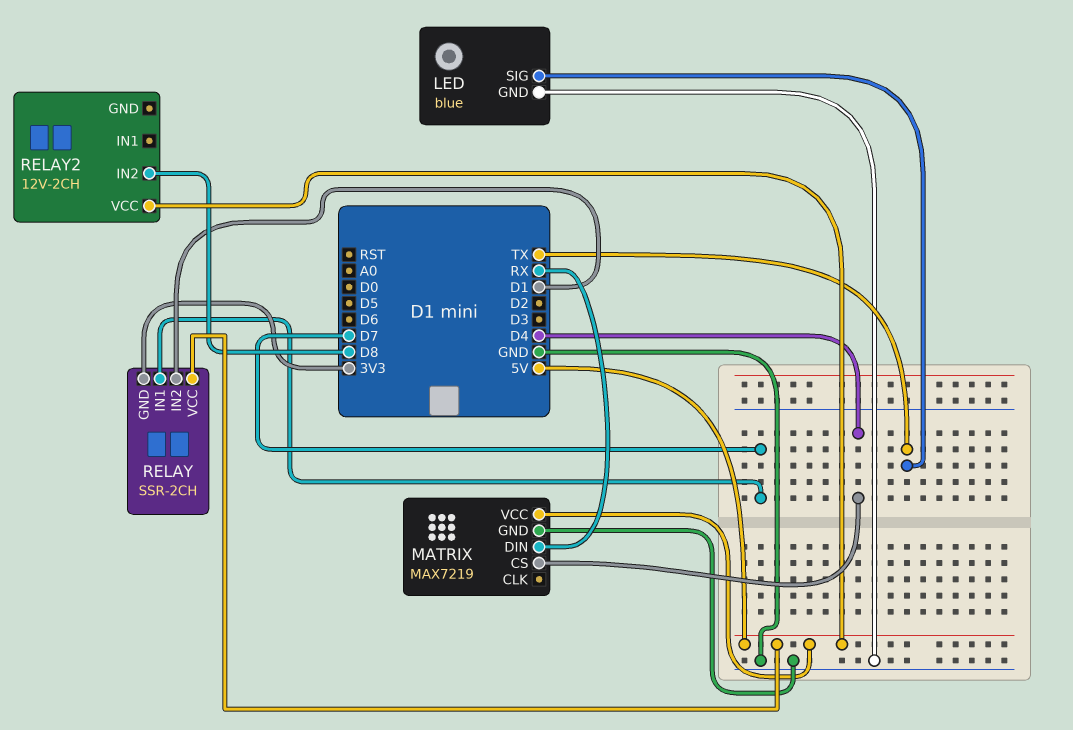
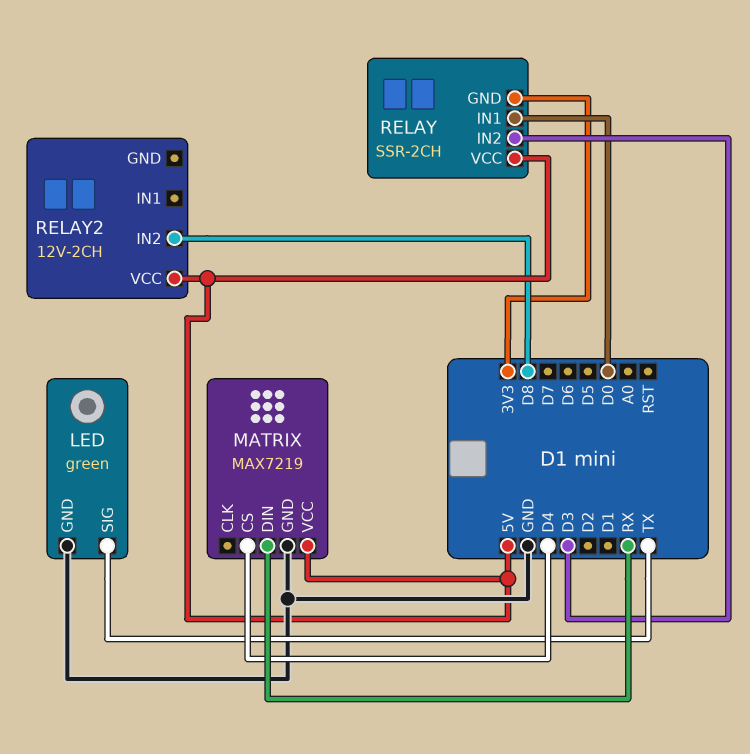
LED: blue -> green
RELAY pin IN1: D7 -> D0
RELAY pin IN2: D1 -> D3

